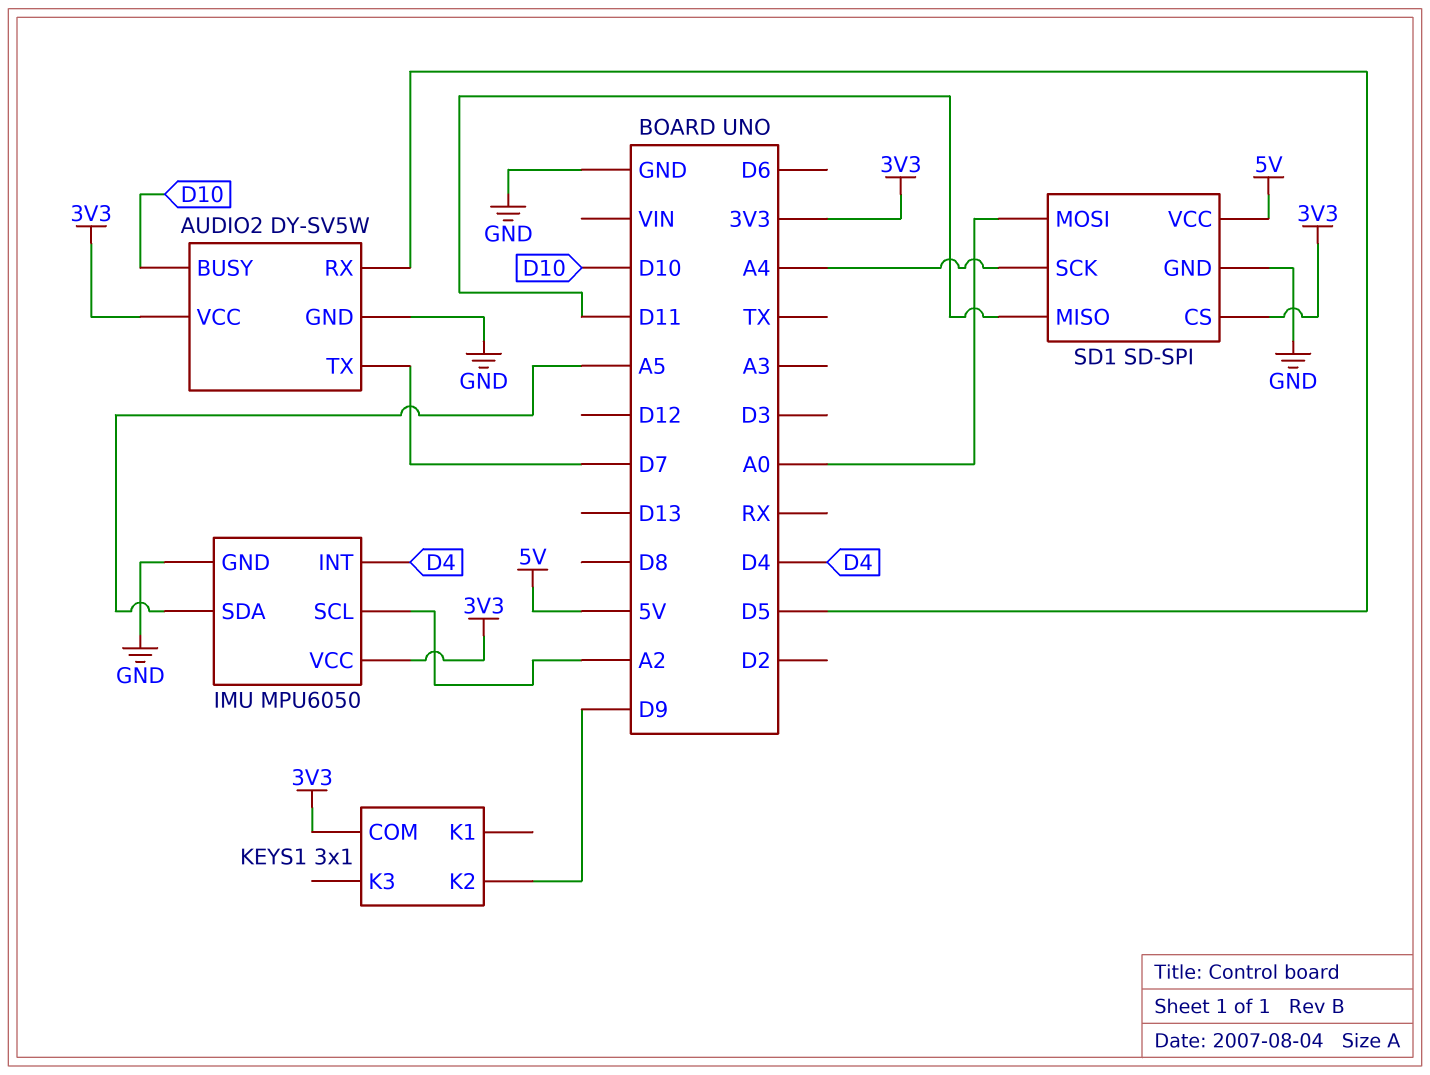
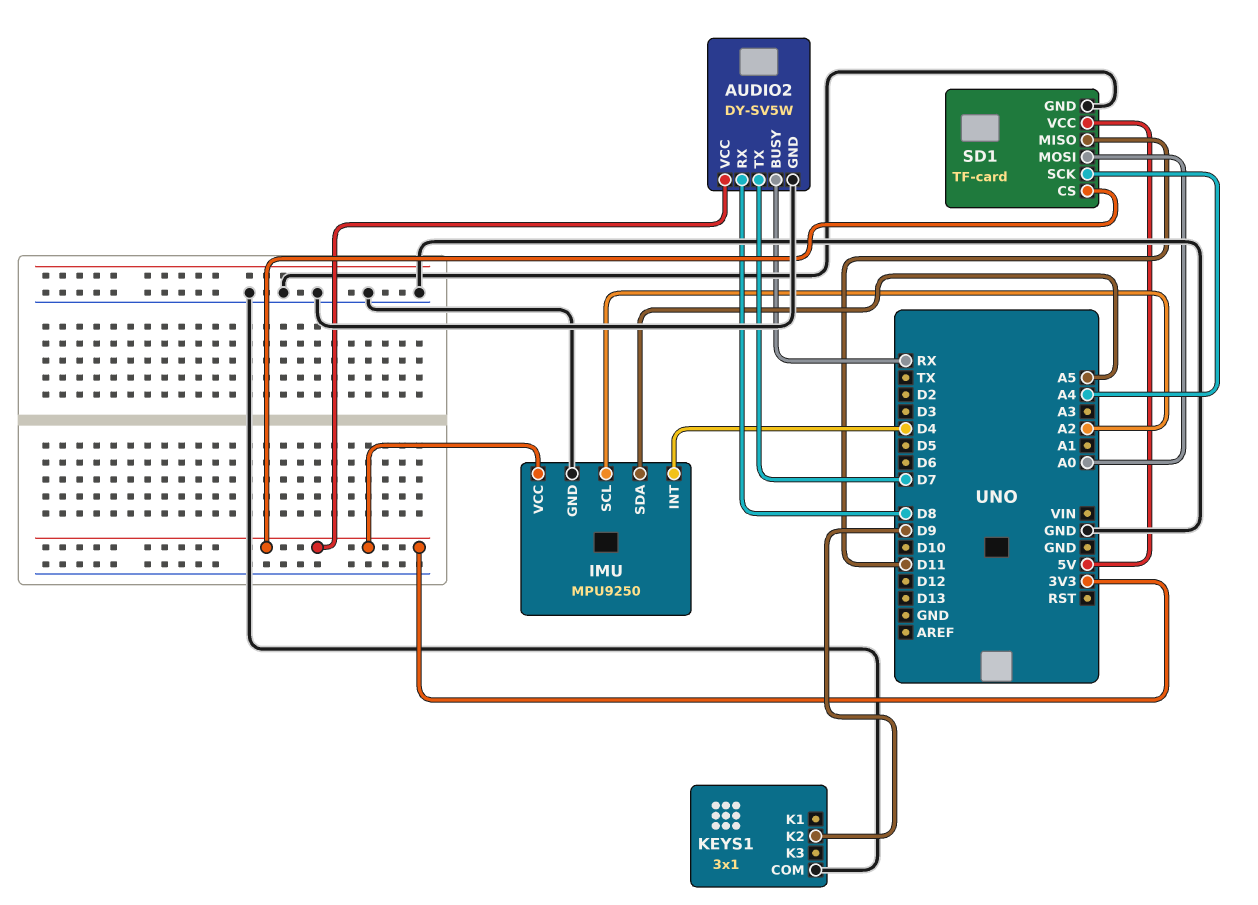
AUDIO2 pin BUSY: D10 -> RX
AUDIO2 pin RX: D5 -> D8
IMU: MPU6050 -> MPU9250
KEYS1 pin COM: 3V3 -> GND
SD1: SD-SPI -> TF-card

